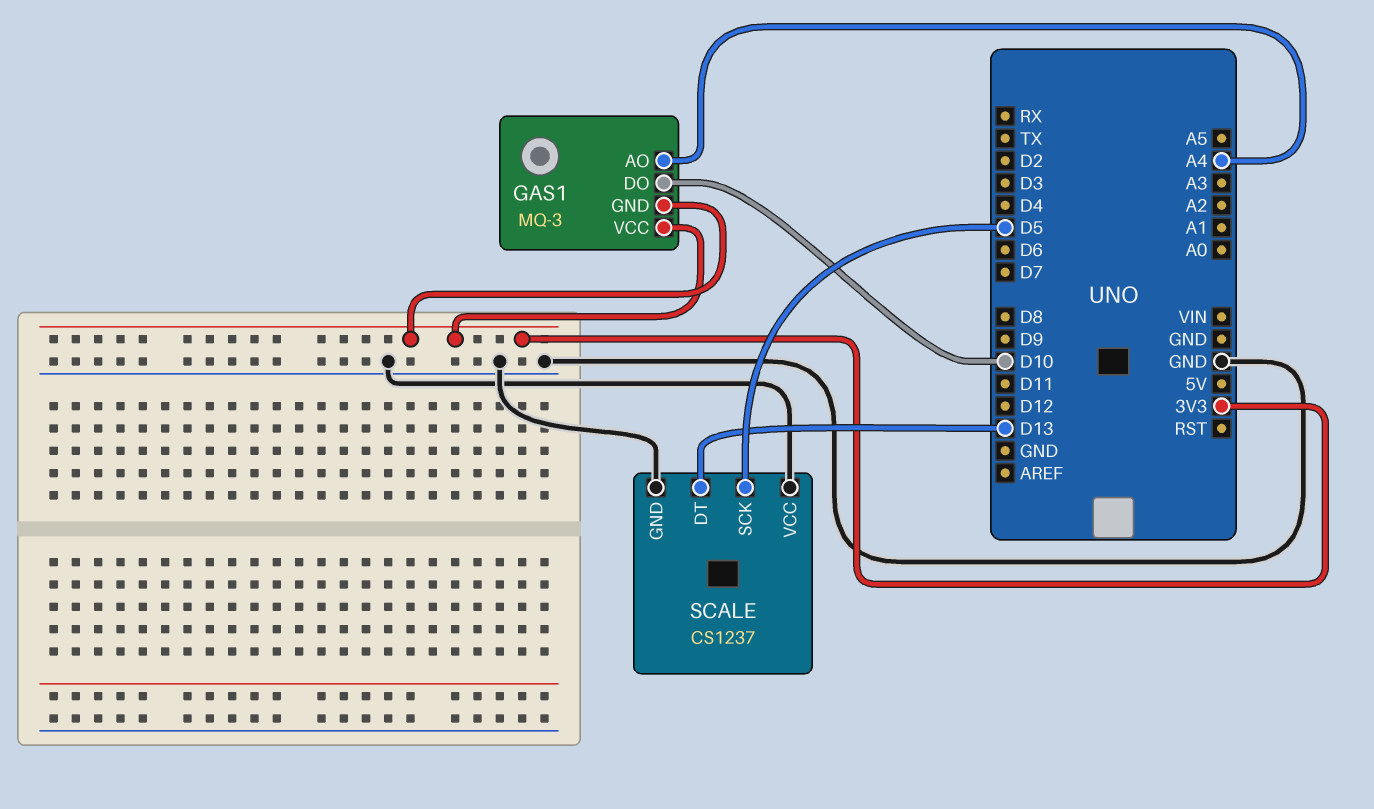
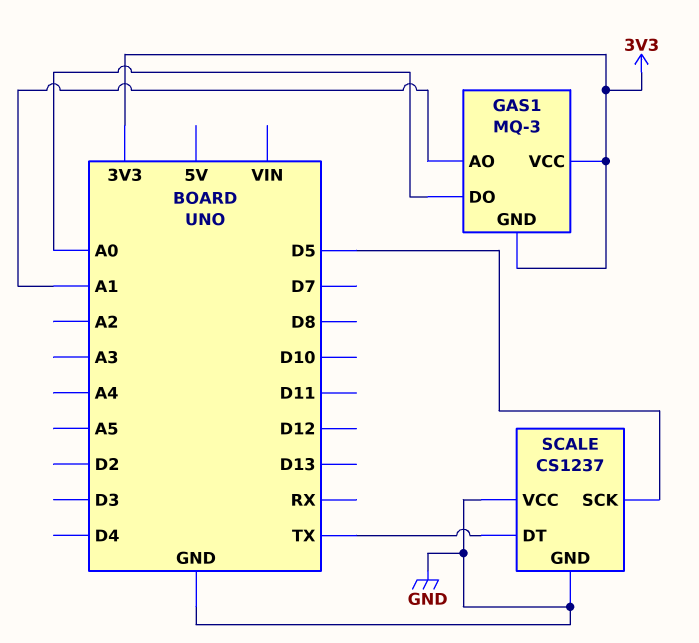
GAS1 pin AO: A4 -> A1
GAS1 pin DO: D10 -> A0
SCALE pin DT: D13 -> TX

